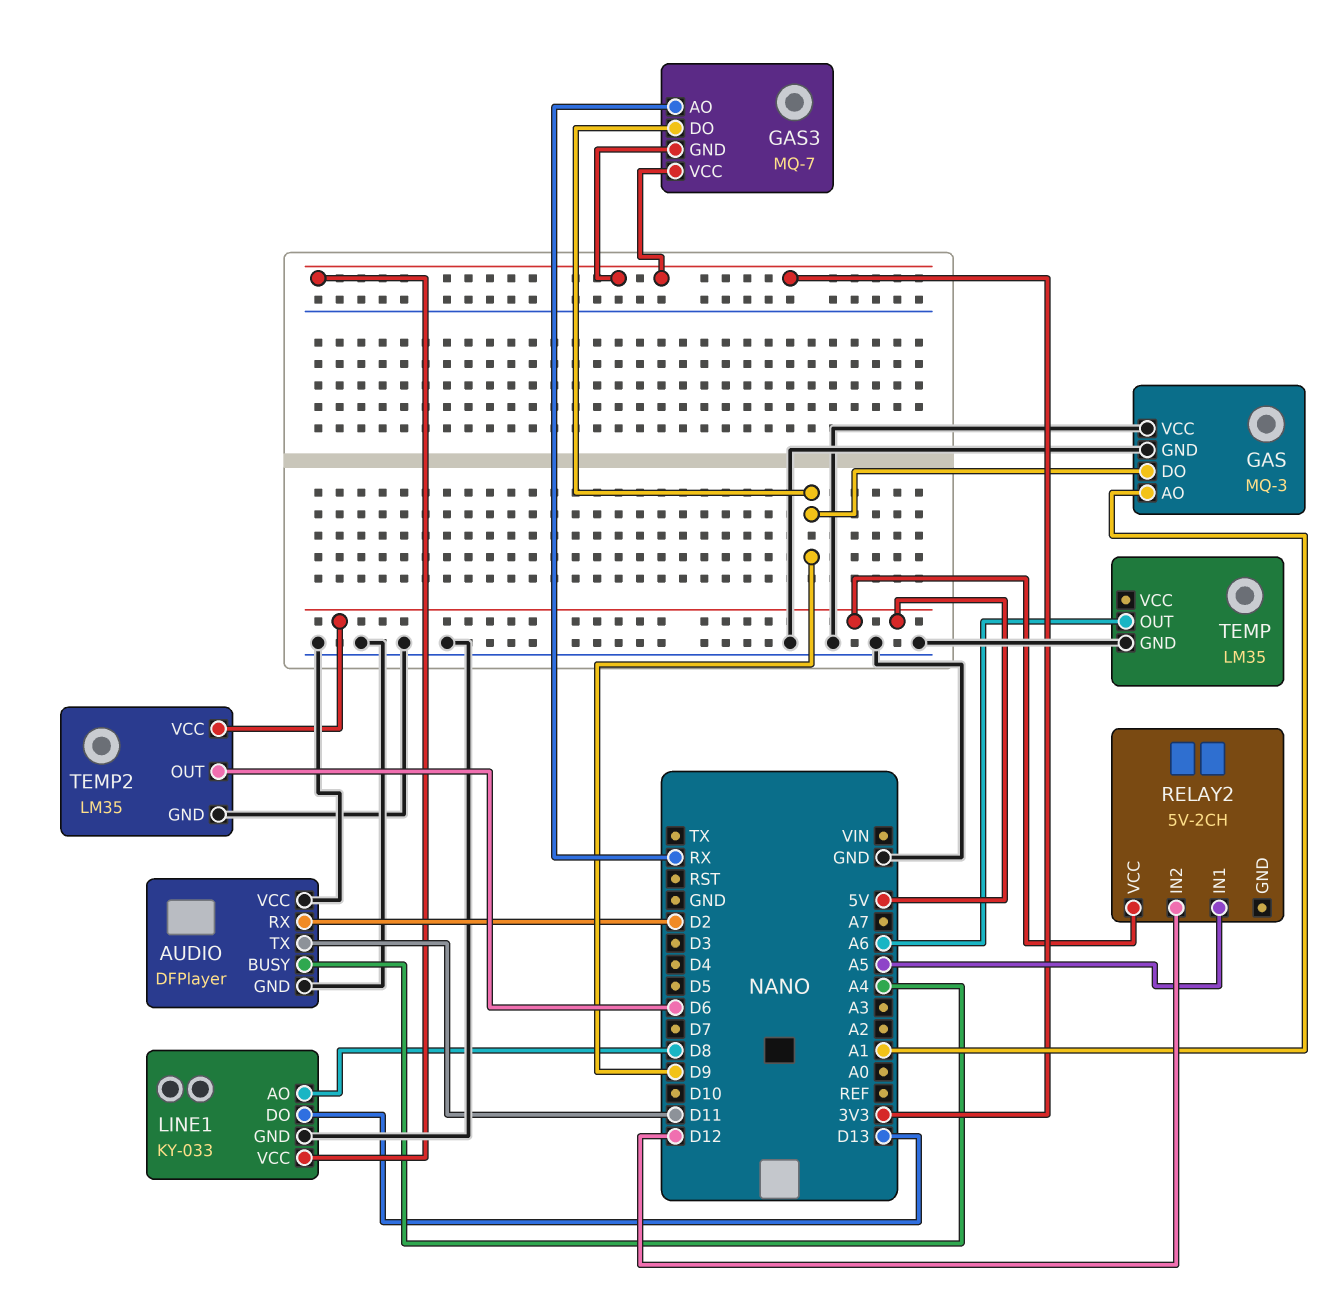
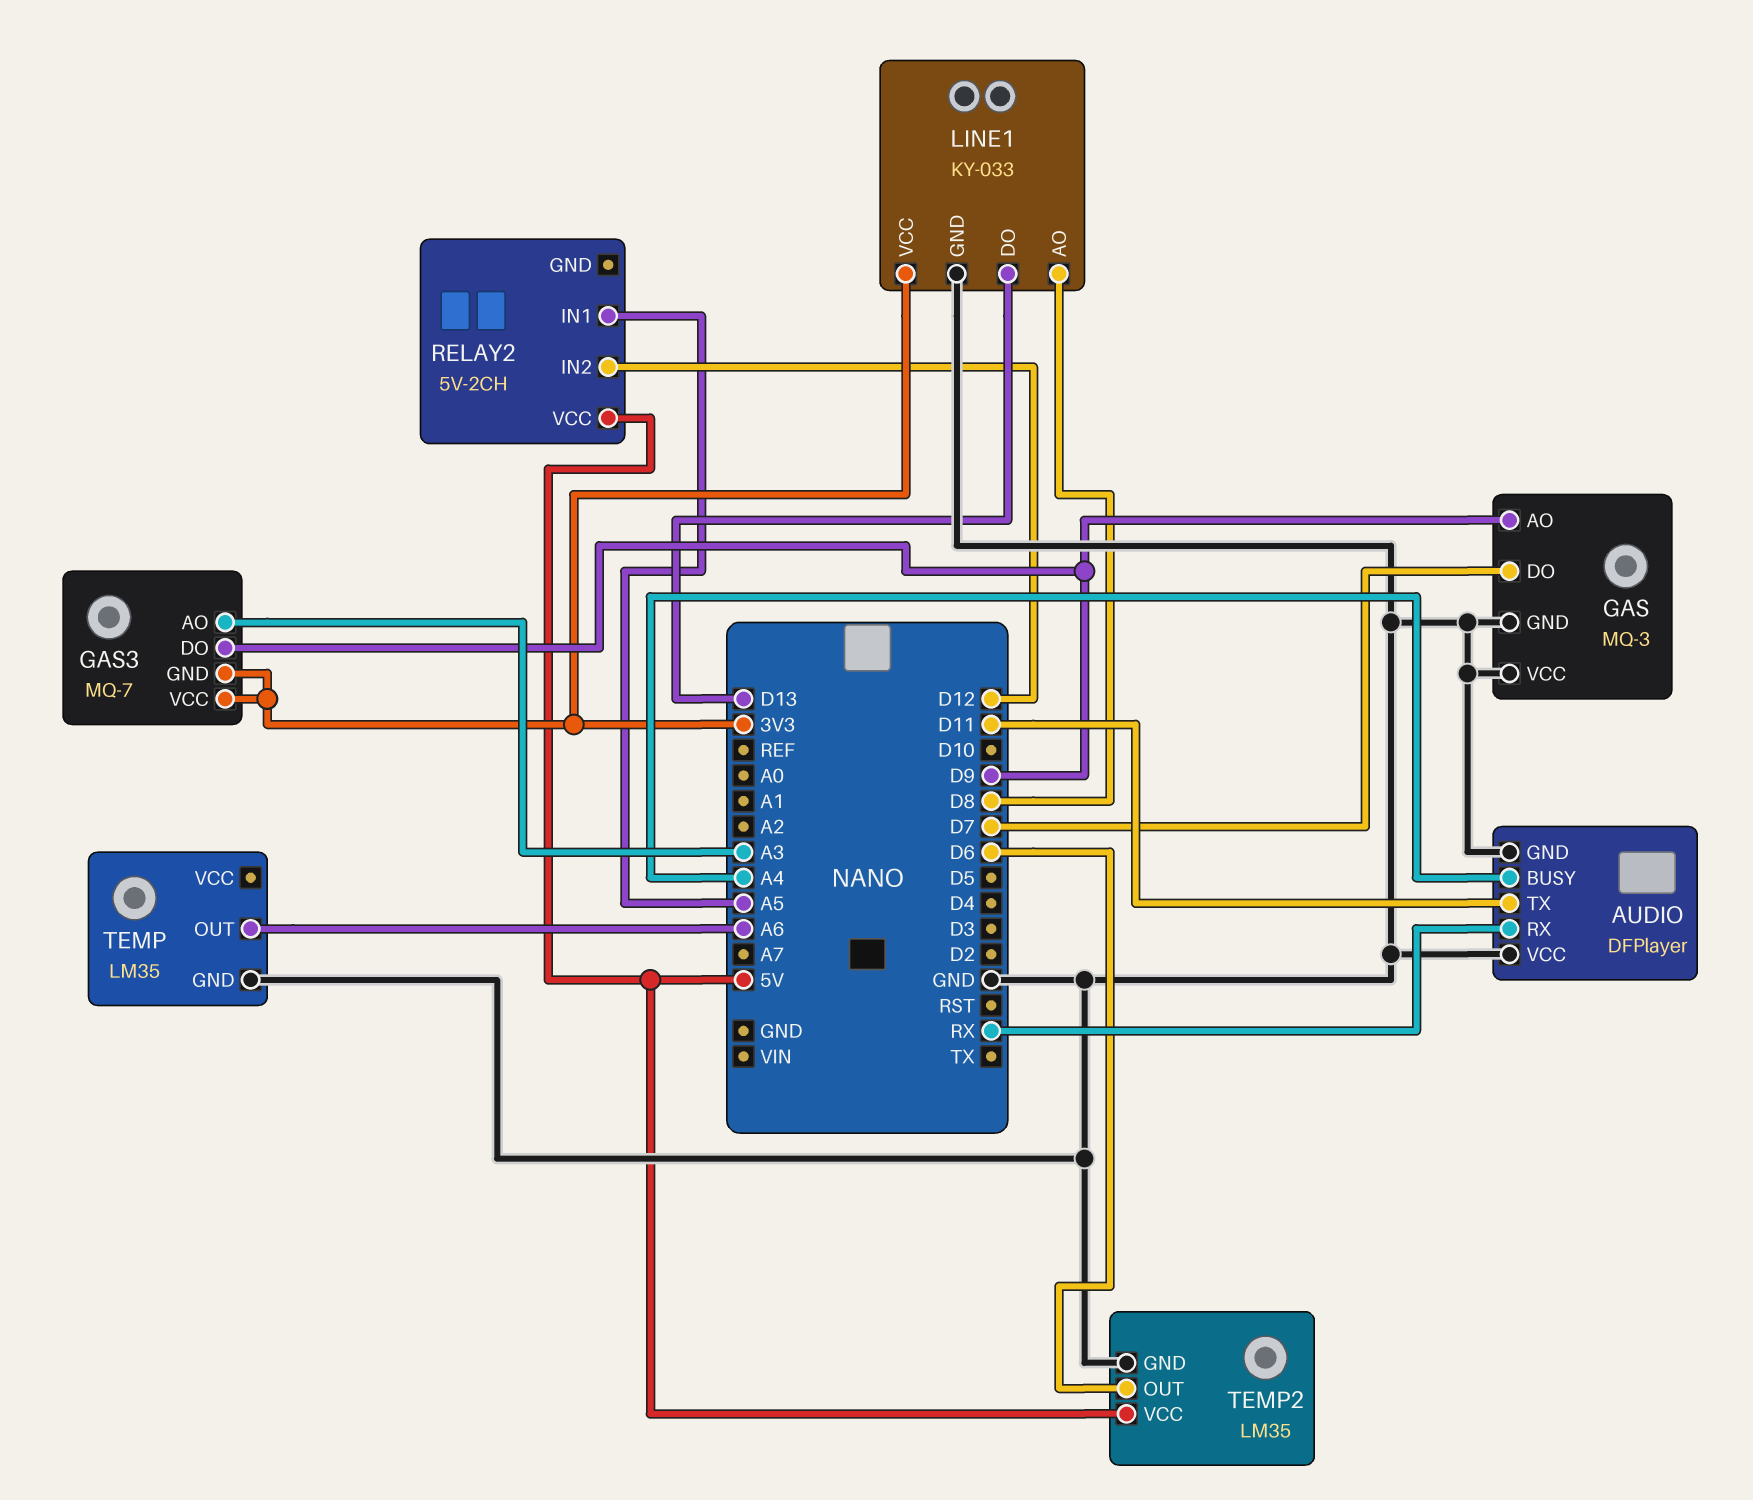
AUDIO pin RX: D2 -> RX
GAS pin AO: A1 -> D9
GAS pin DO: D9 -> D7
GAS3 pin AO: RX -> A3

